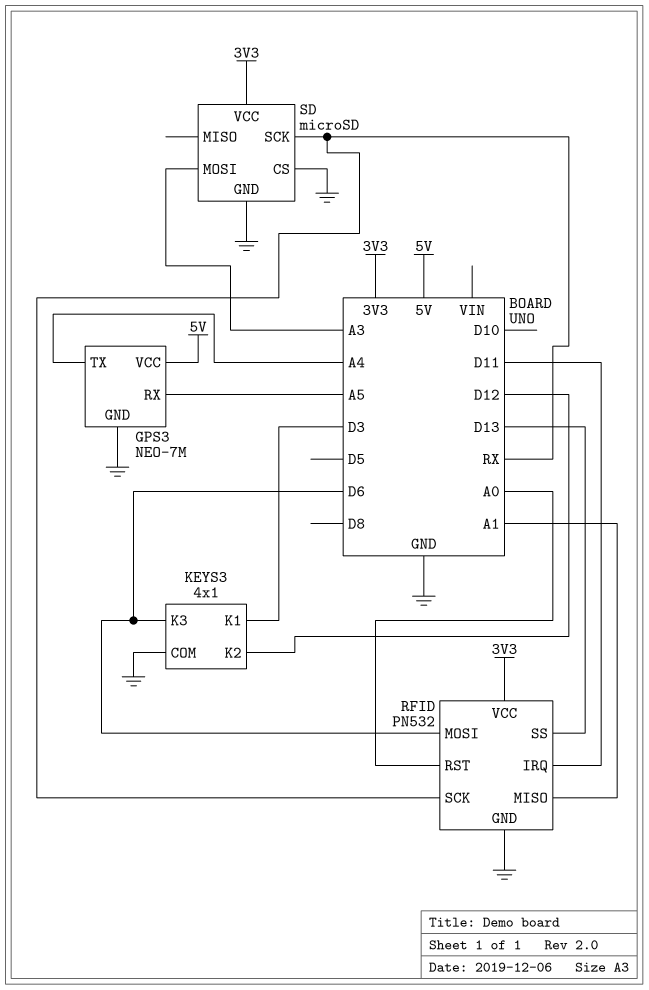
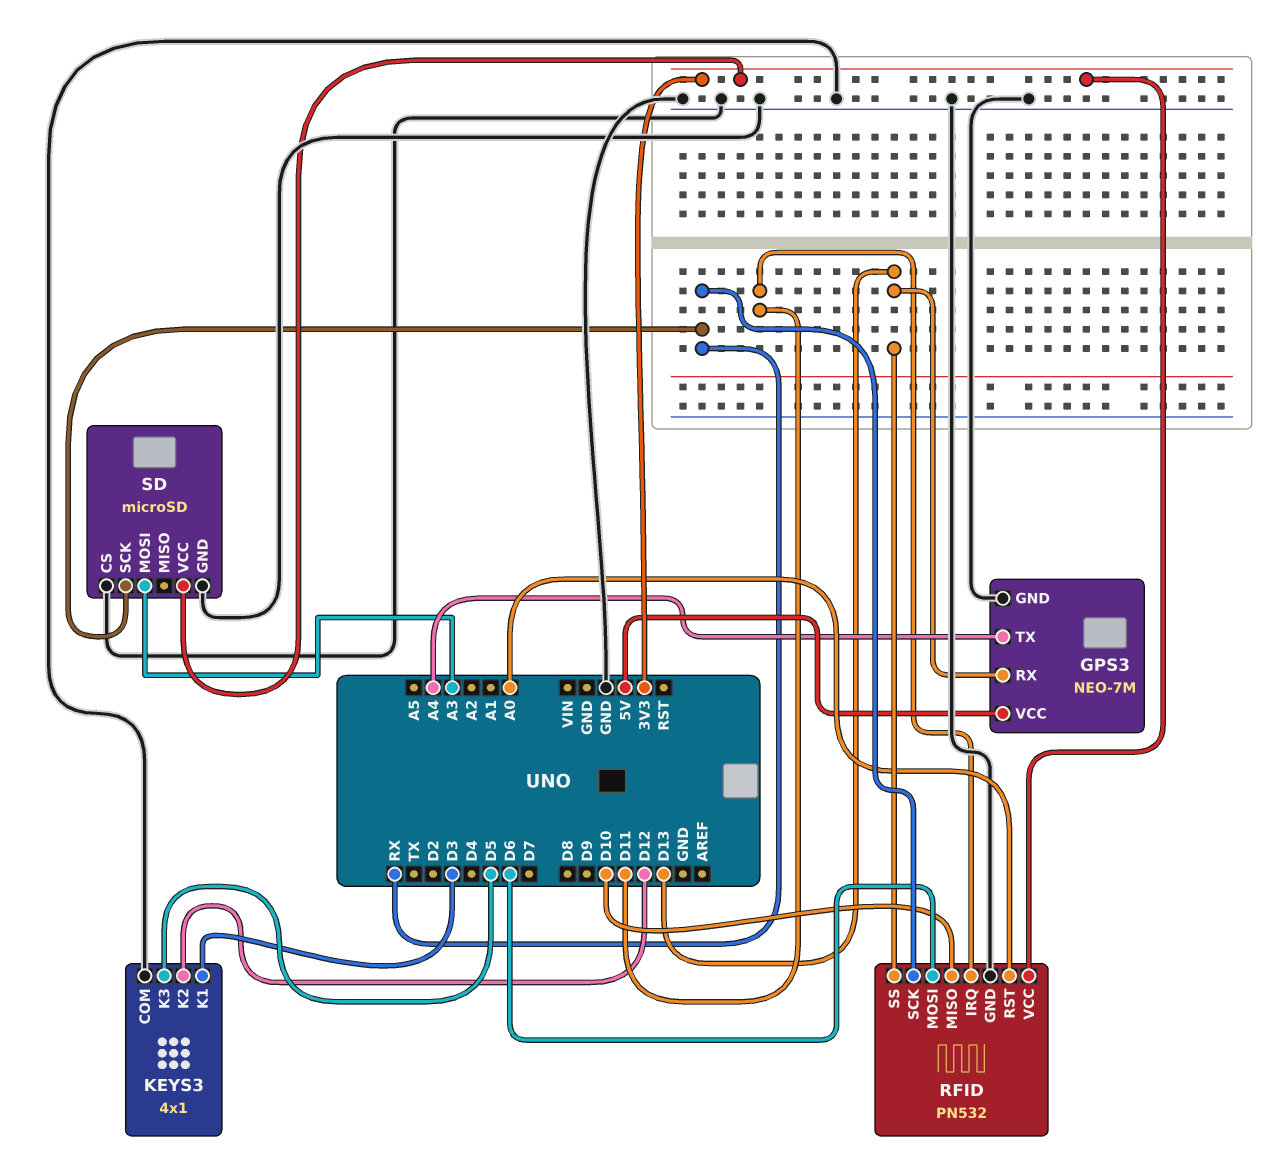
GPS3 pin RX: A5 -> D13
KEYS3 pin K3: D6 -> D5
RFID pin MISO: A1 -> D10

